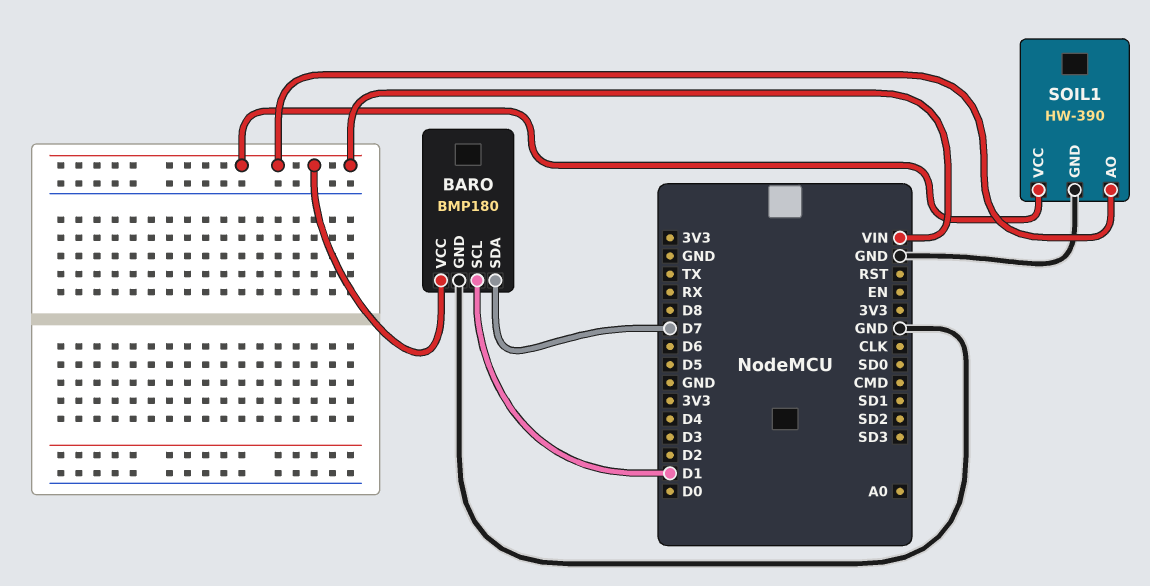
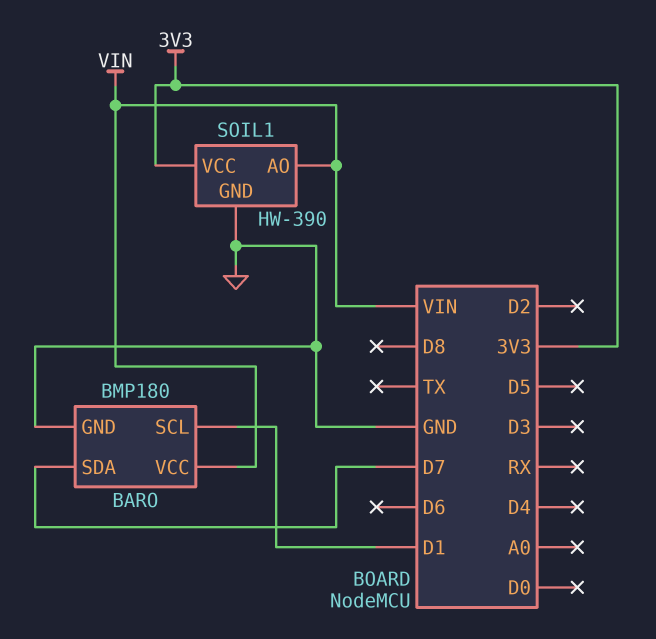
SOIL1 pin VCC: VIN -> 3V3

